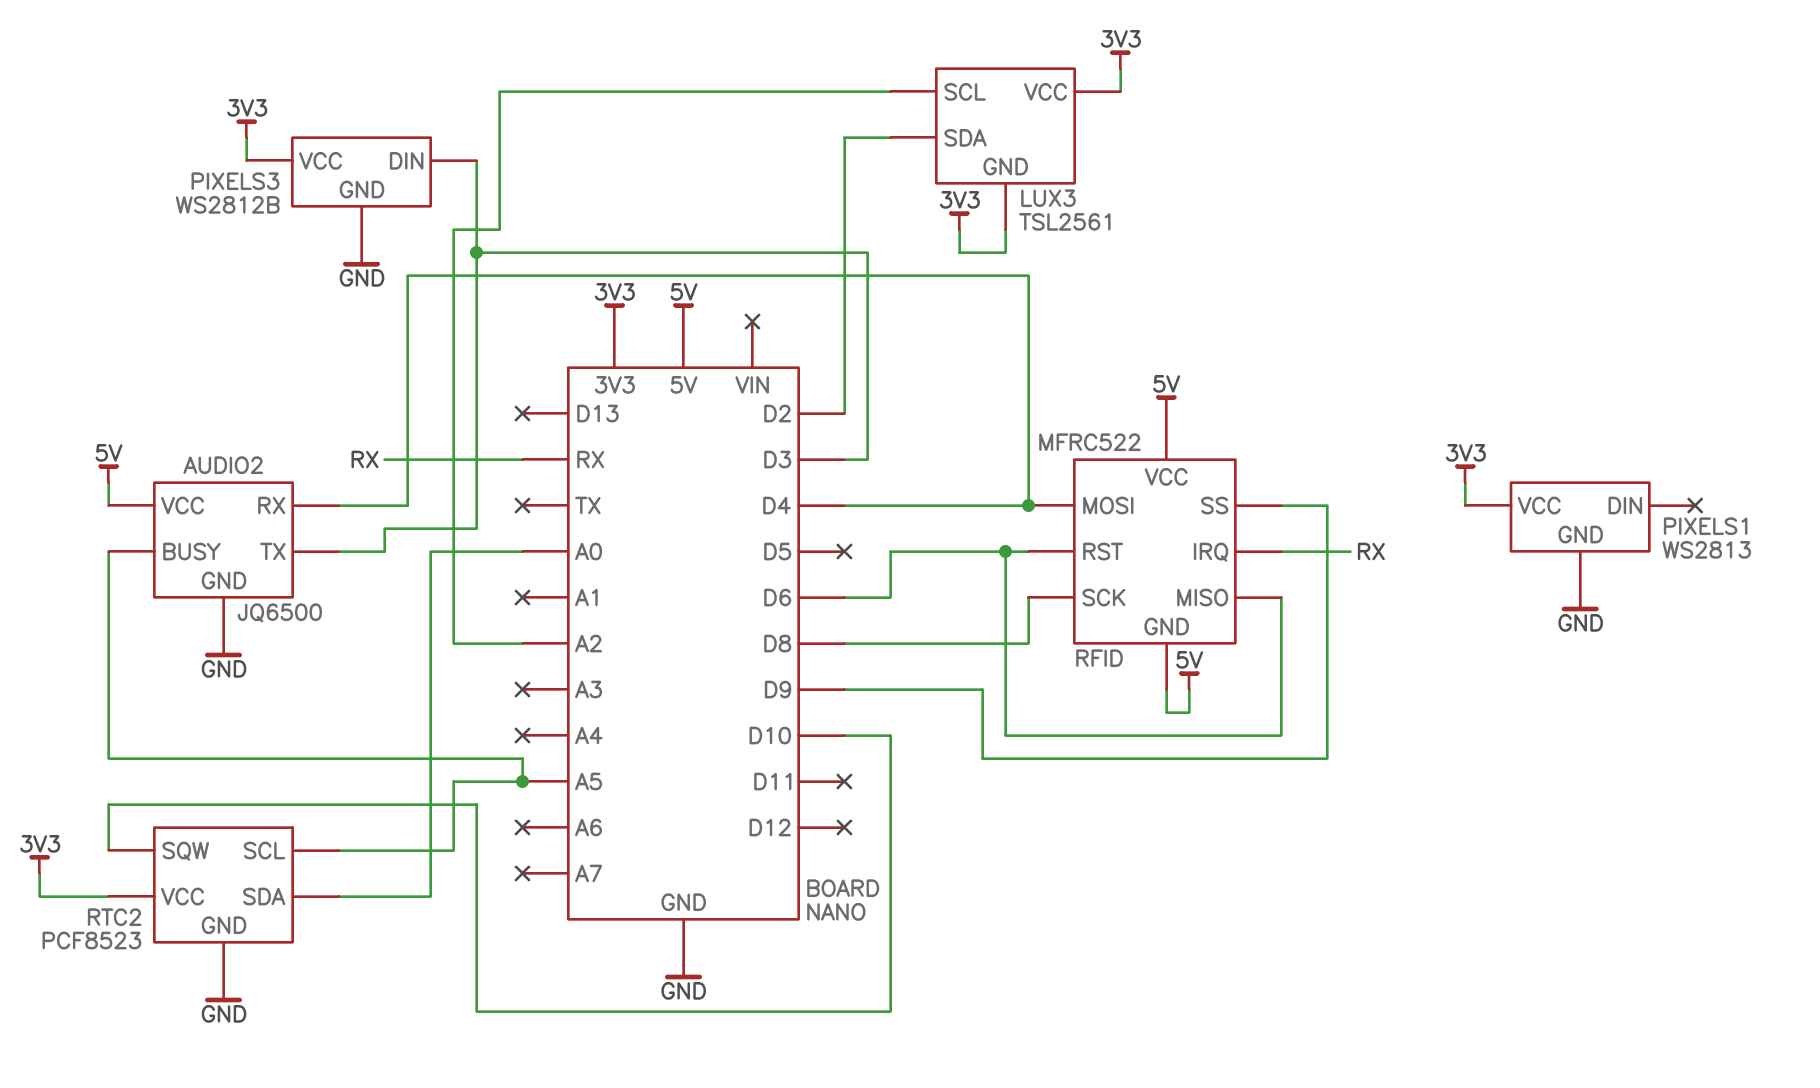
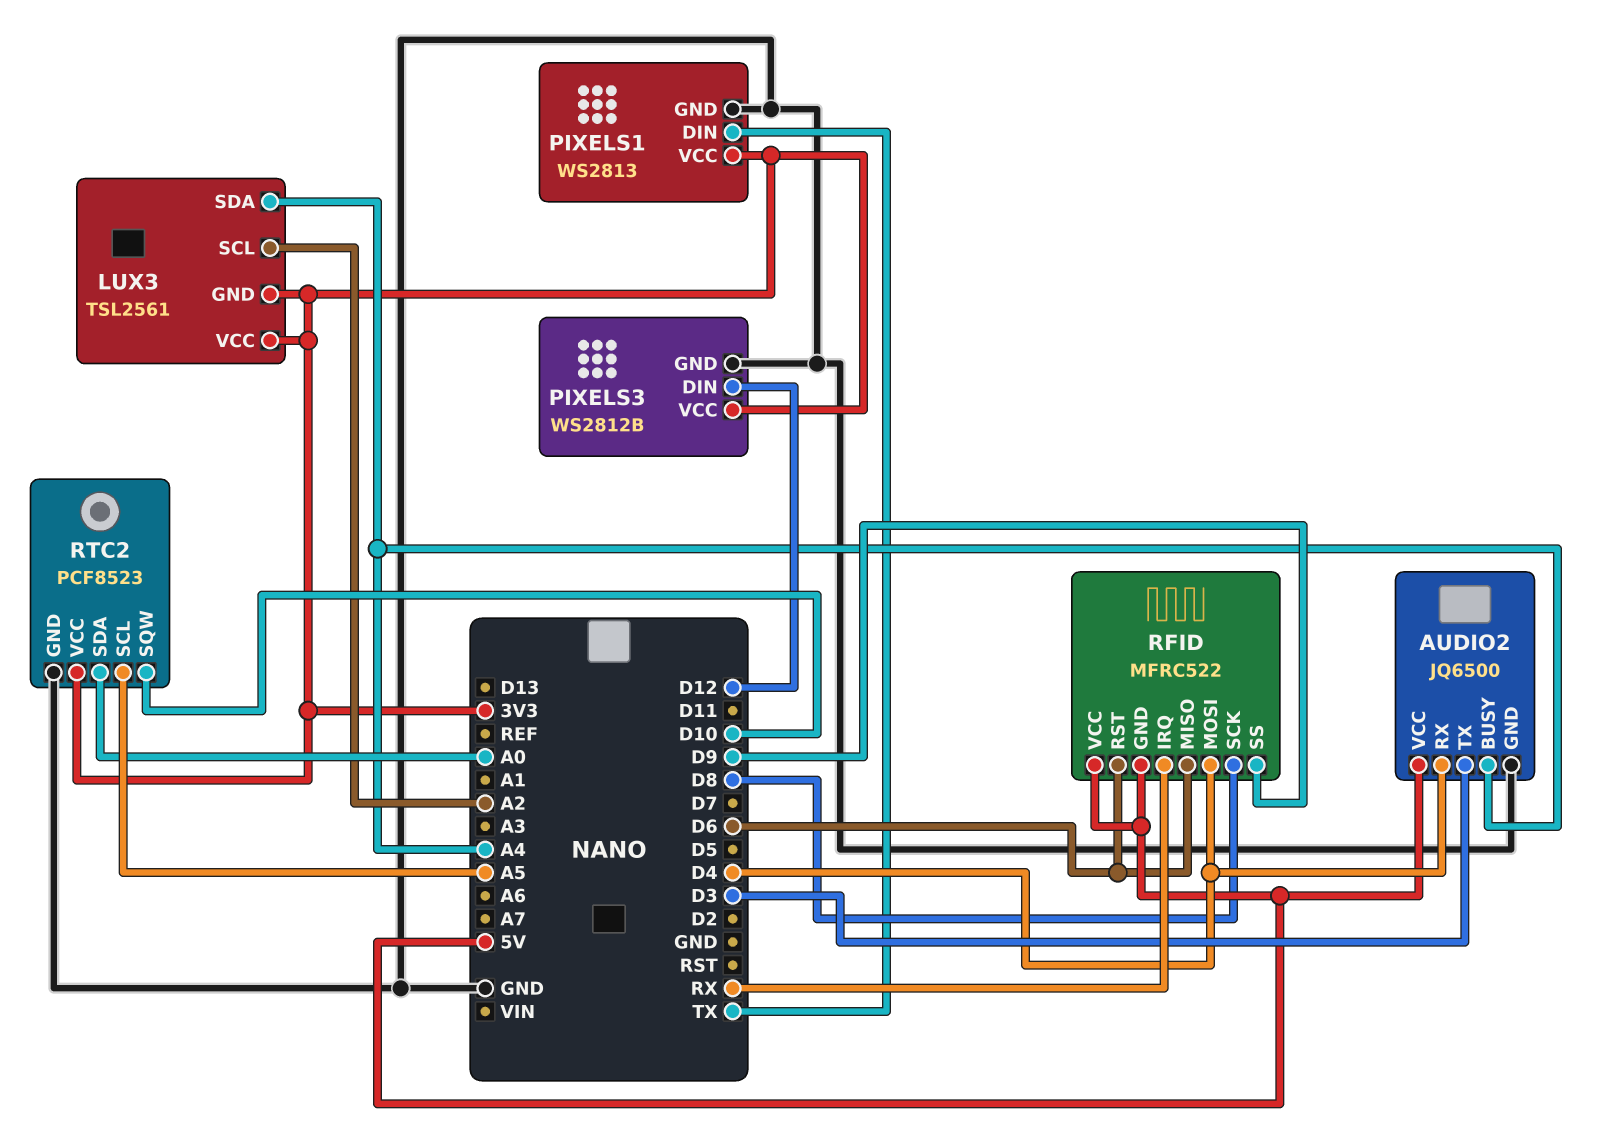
AUDIO2 pin BUSY: A5 -> A4
LUX3 pin SDA: D2 -> A4
PIXELS1 pin DIN: none -> TX
PIXELS3 pin DIN: D3 -> D12

